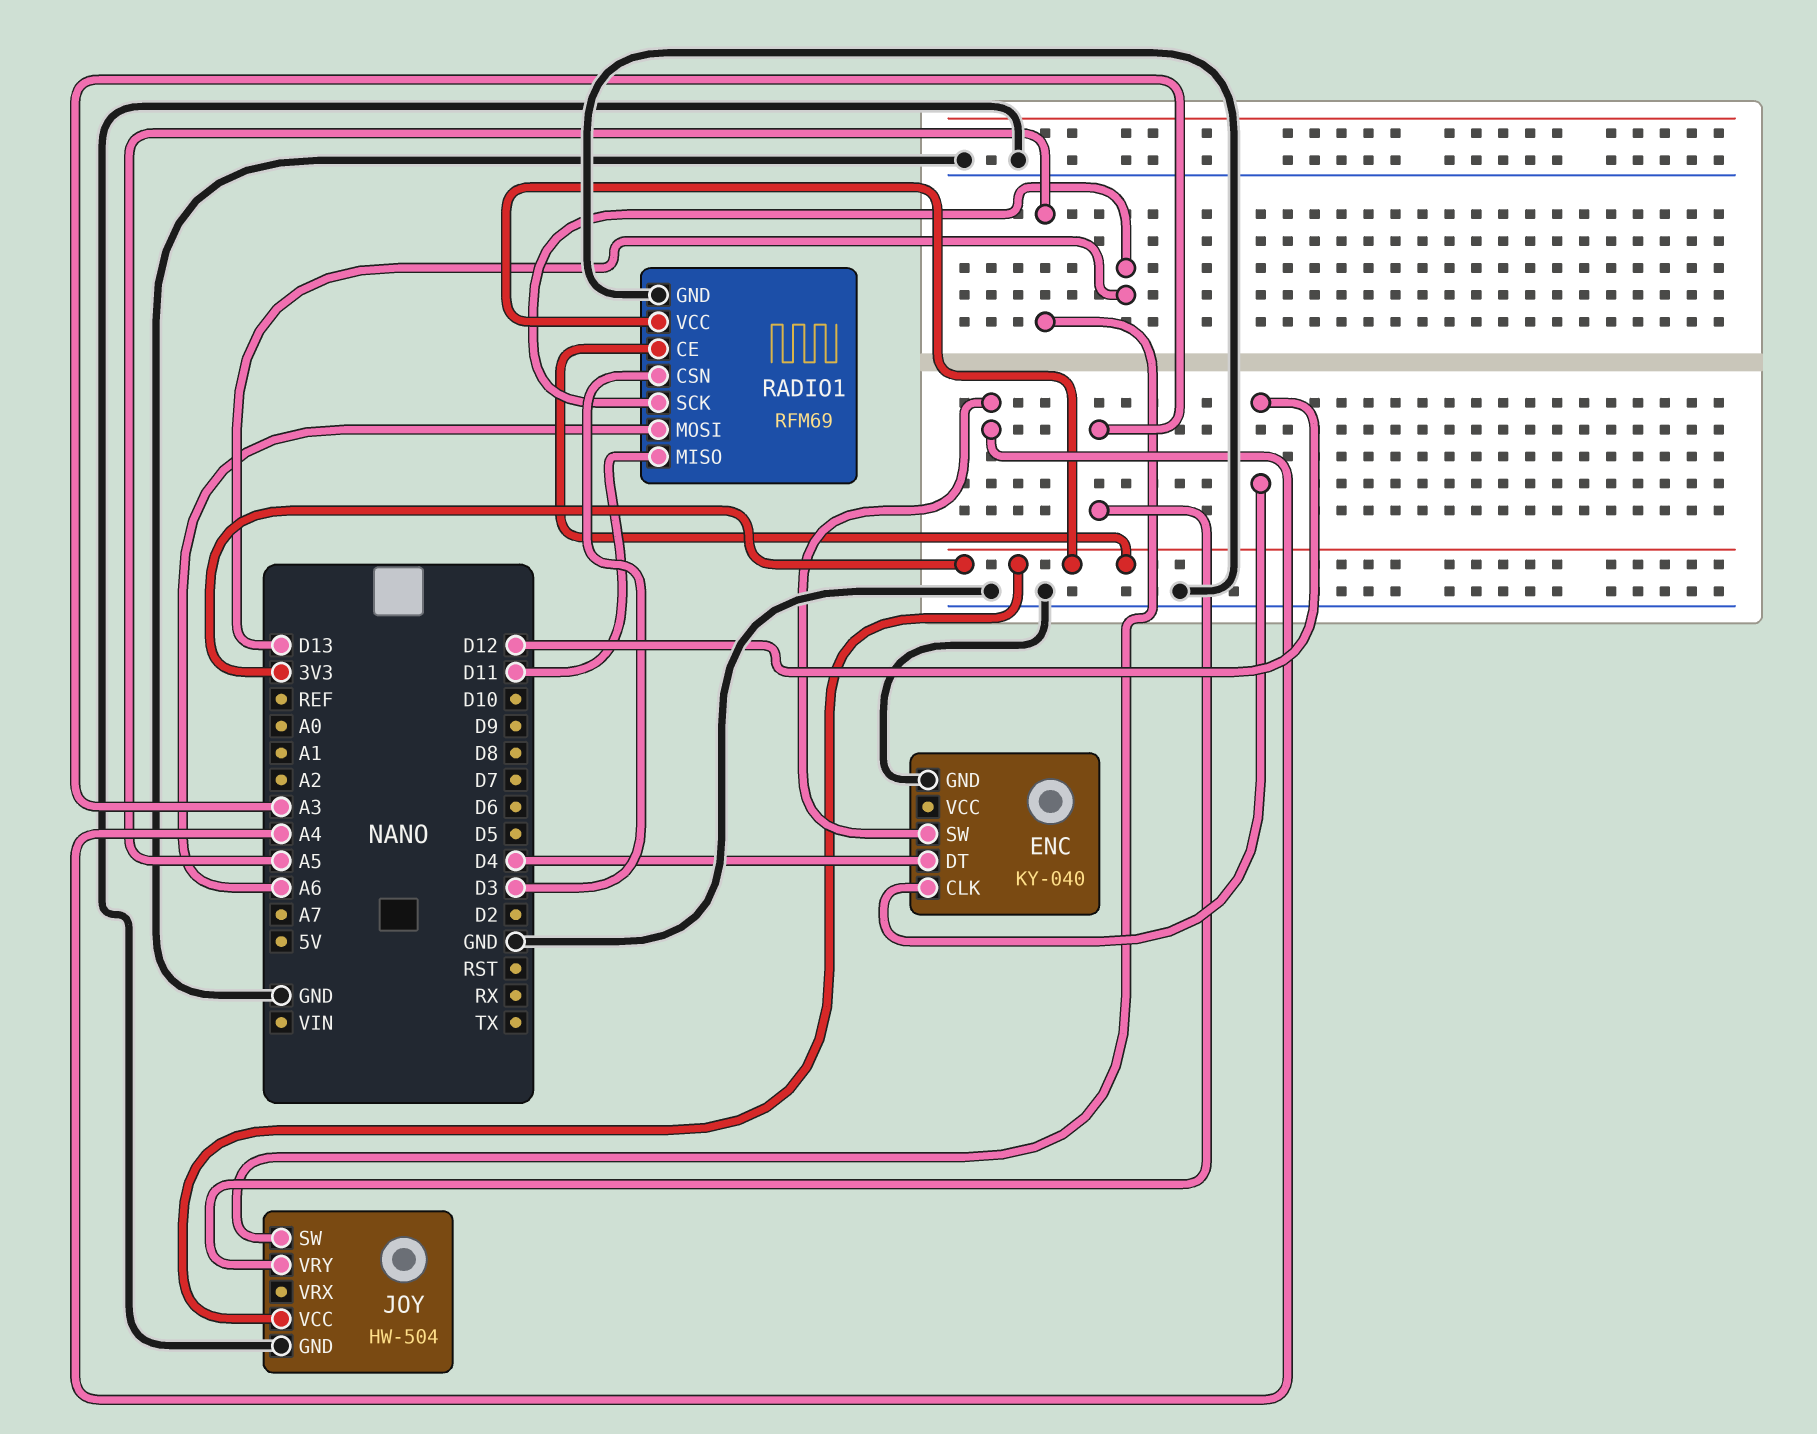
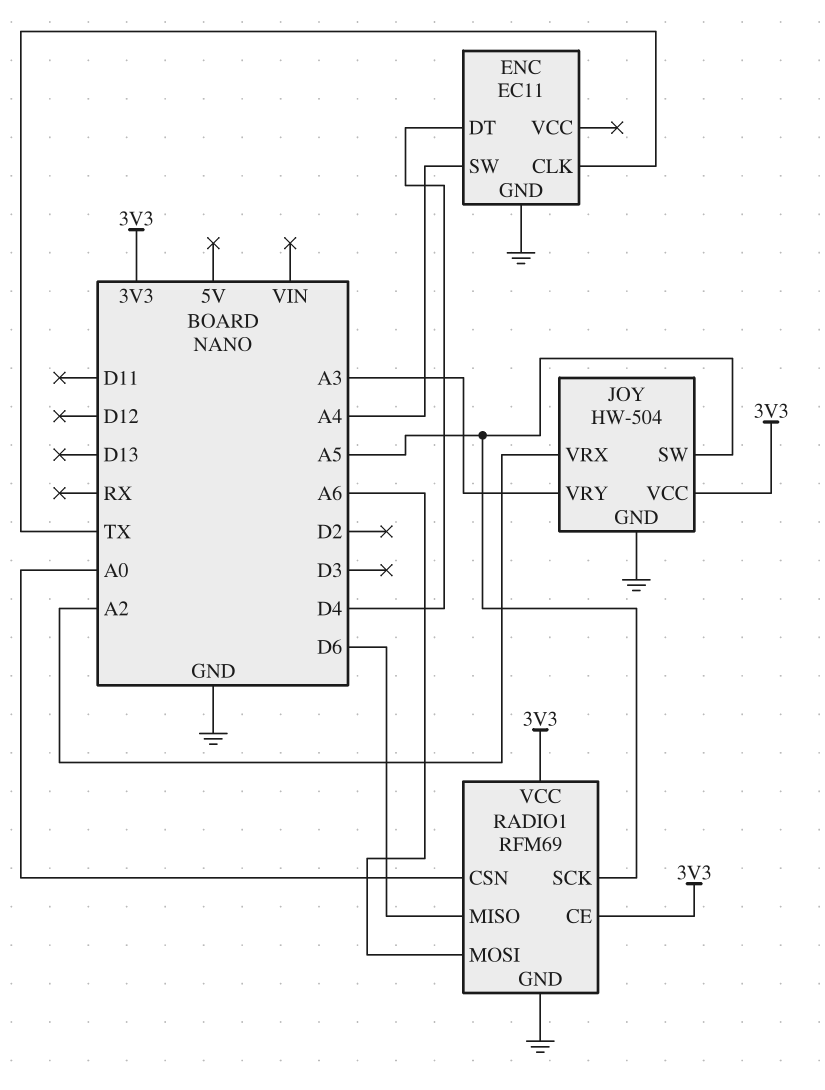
ENC: KY-040 -> EC11
ENC pin CLK: D12 -> TX
JOY pin VRX: none -> A2
RADIO1 pin CSN: D3 -> A0
RADIO1 pin MISO: D11 -> D6
RADIO1 pin SCK: D13 -> A5

